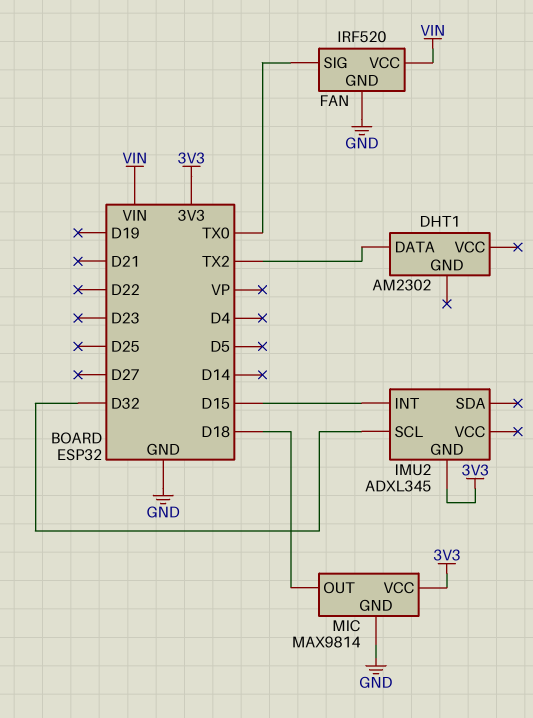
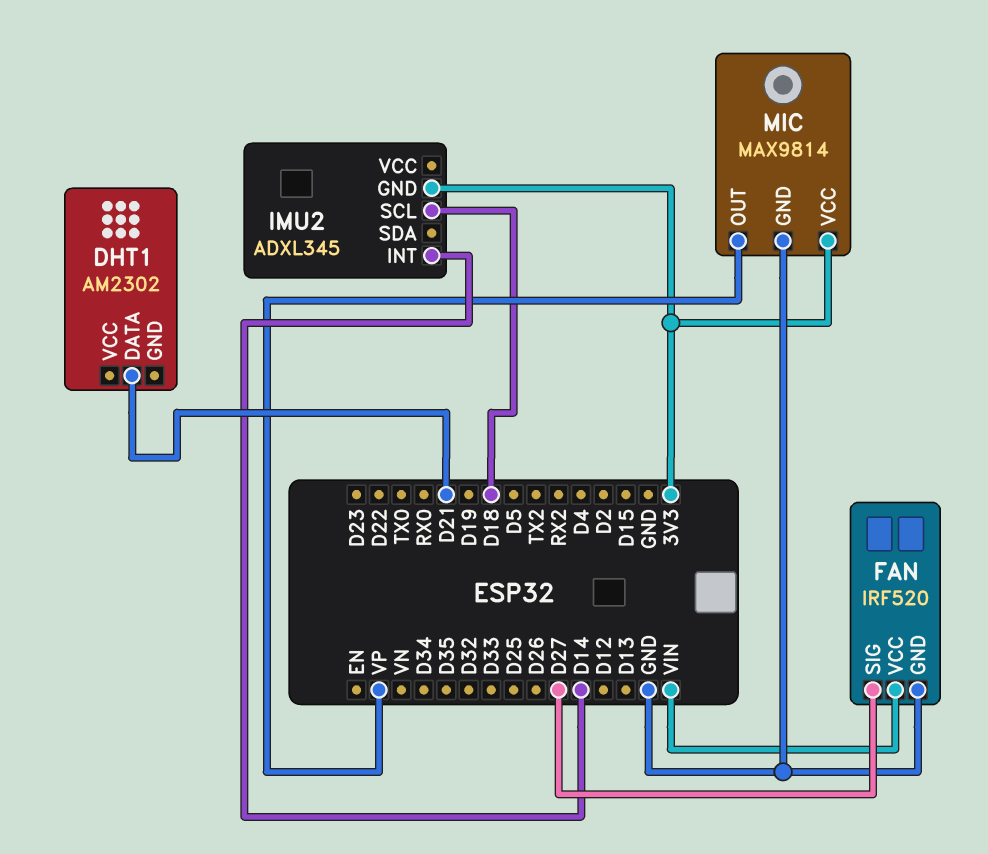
DHT1 pin DATA: TX2 -> D21
FAN pin SIG: TX0 -> D27
IMU2 pin INT: D15 -> D14
IMU2 pin SCL: D32 -> D18
MIC pin OUT: D18 -> VP

